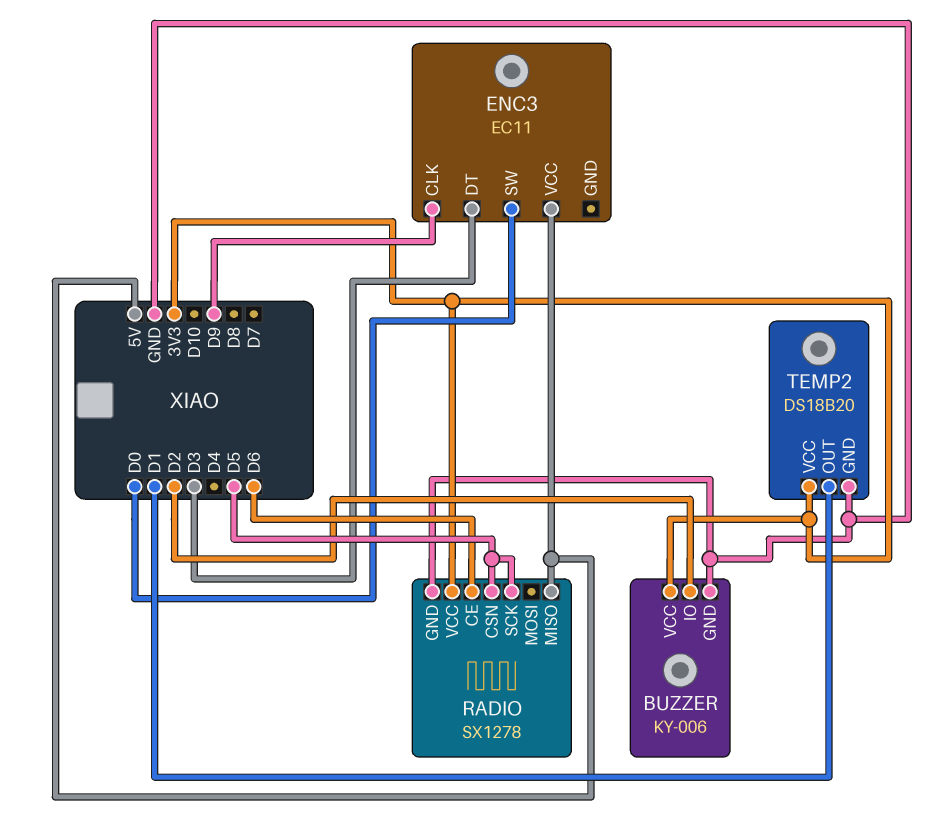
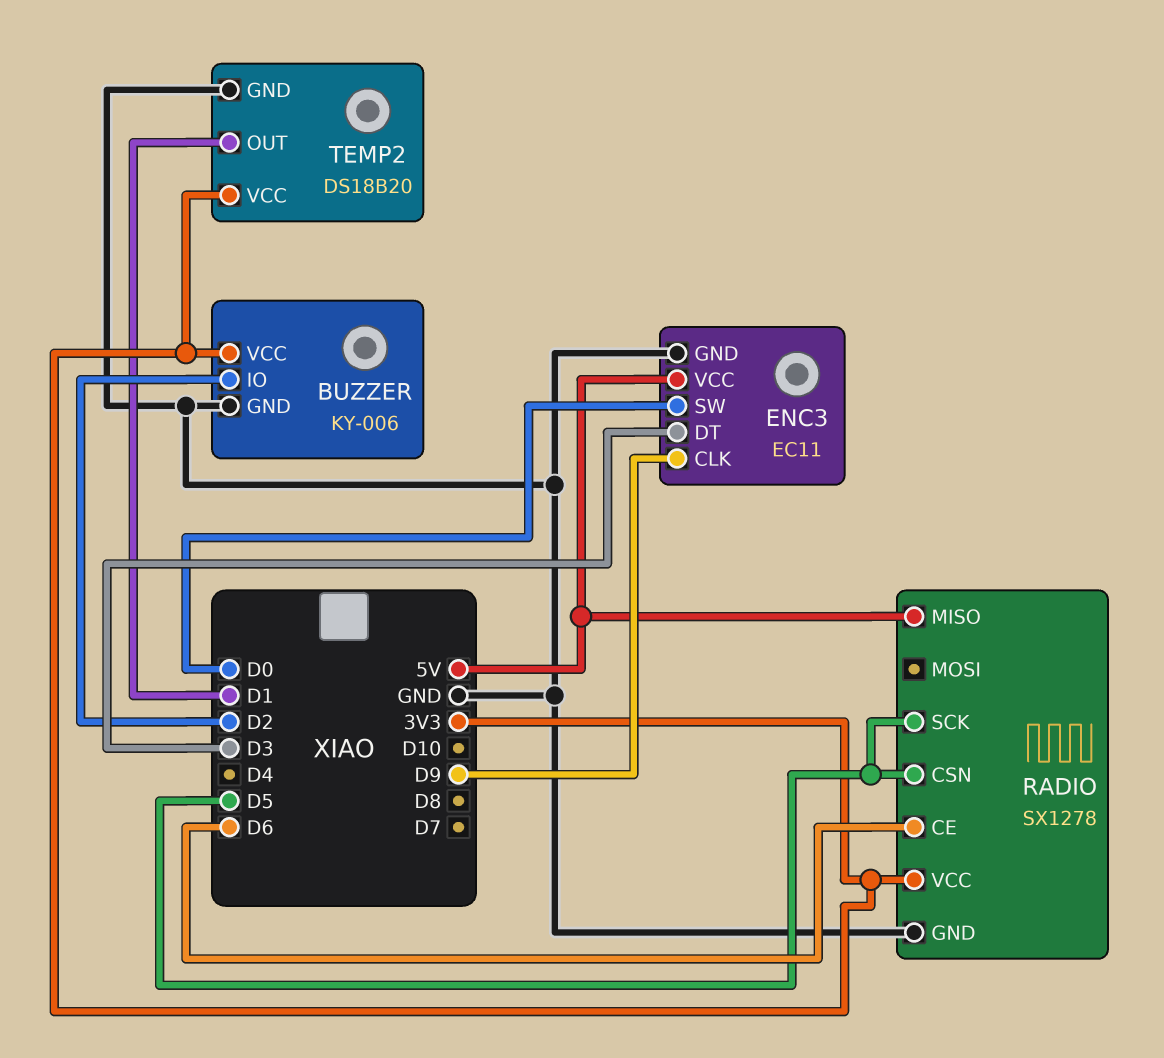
ENC3 pin GND: none -> GND

